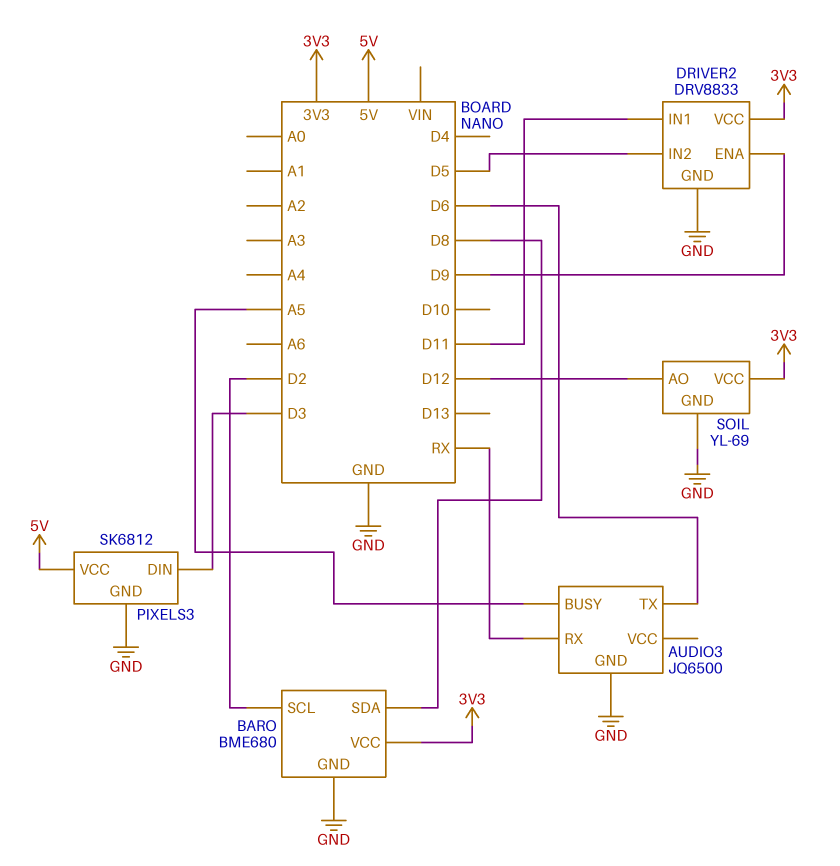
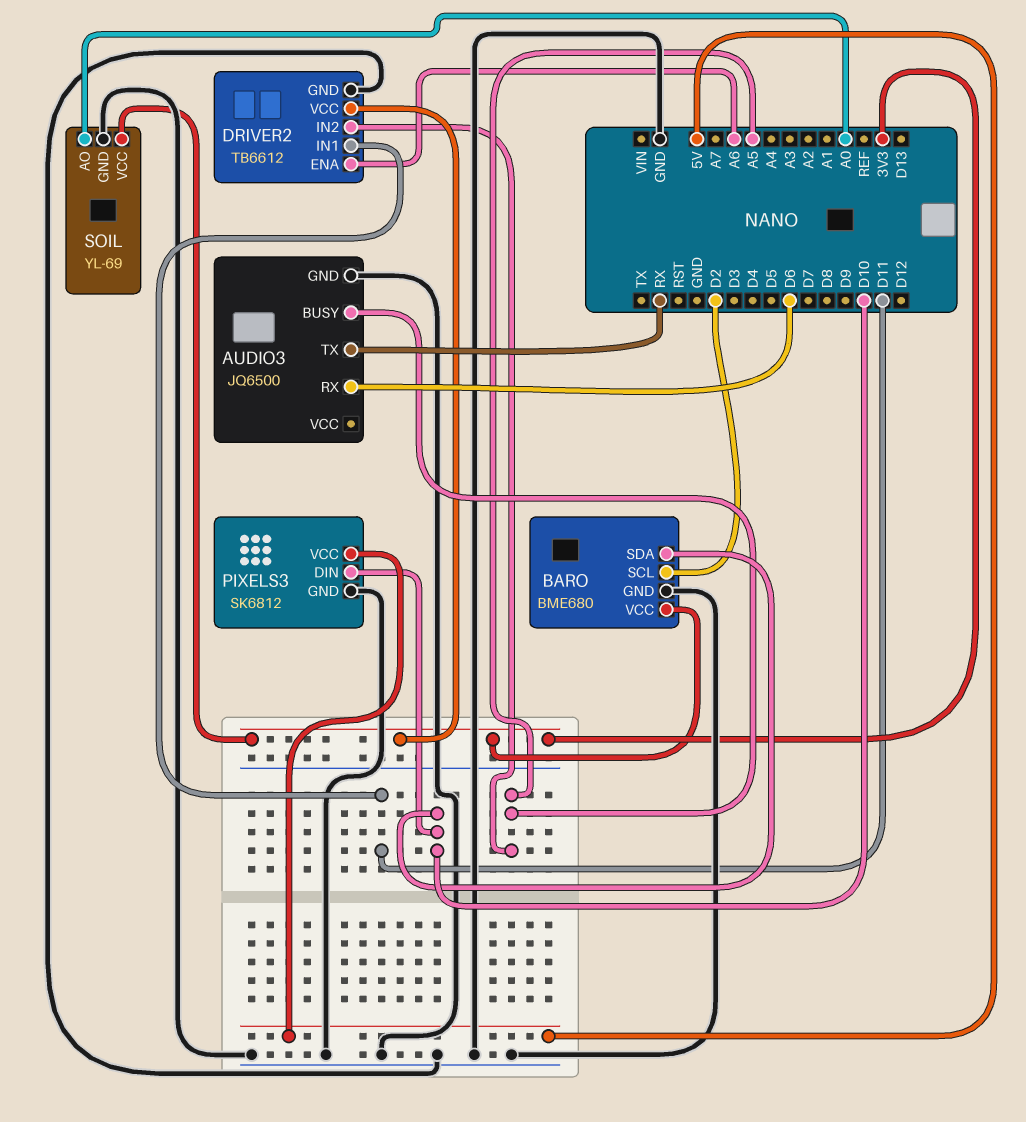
AUDIO3 pin RX: RX -> D6
AUDIO3 pin TX: D6 -> RX
BARO pin SDA: D8 -> D10
DRIVER2: DRV8833 -> TB6612
DRIVER2 pin ENA: D9 -> A6
DRIVER2 pin IN2: D5 -> A5
PIXELS3 pin DIN: D3 -> D10
SOIL pin AO: D12 -> A0

